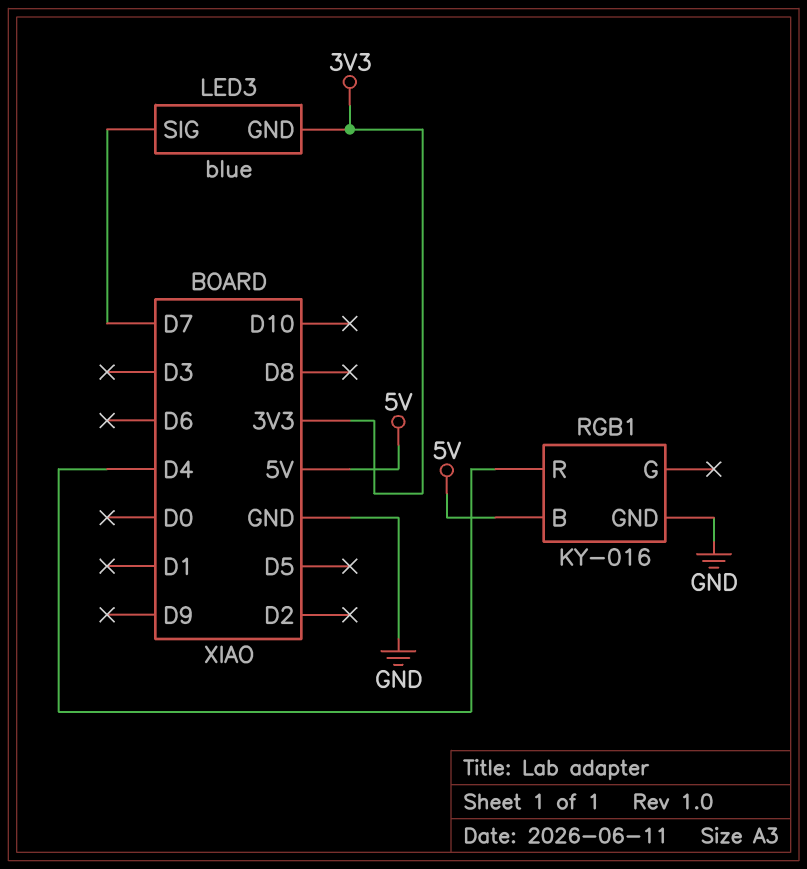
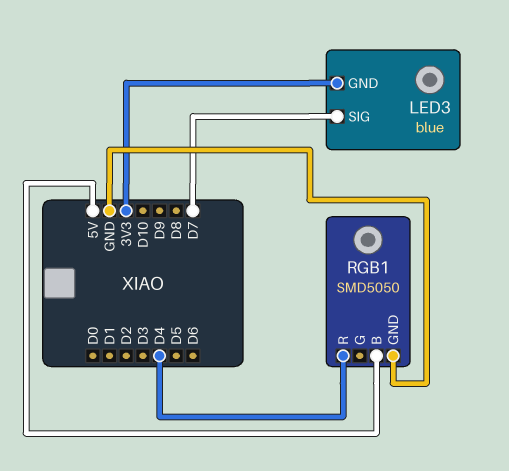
RGB1: KY-016 -> SMD5050

